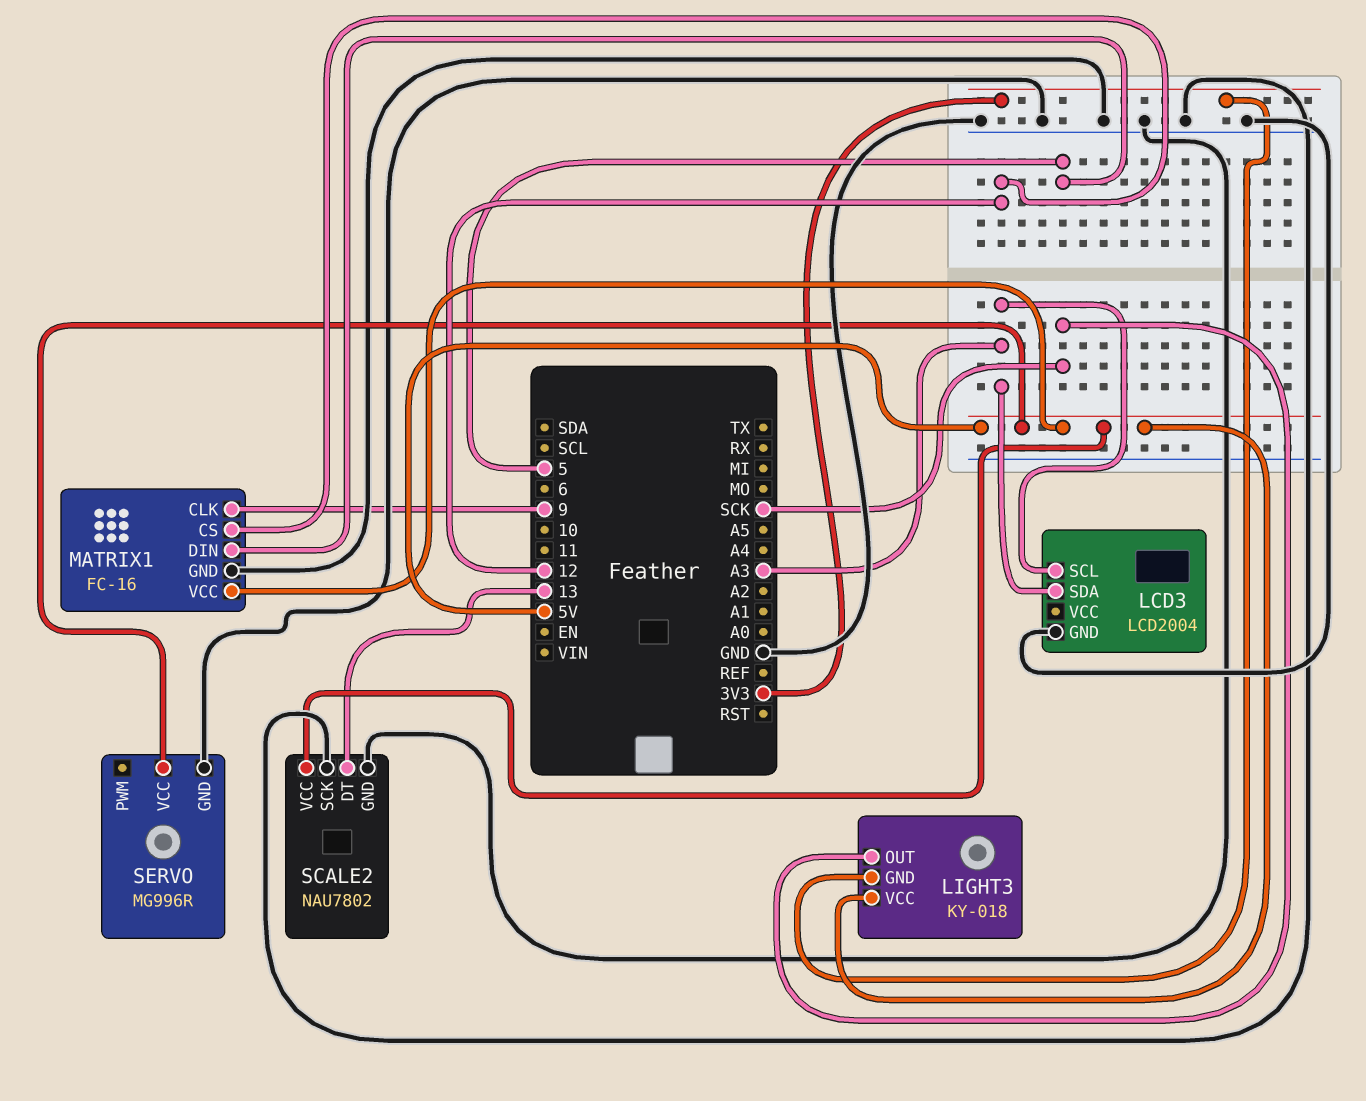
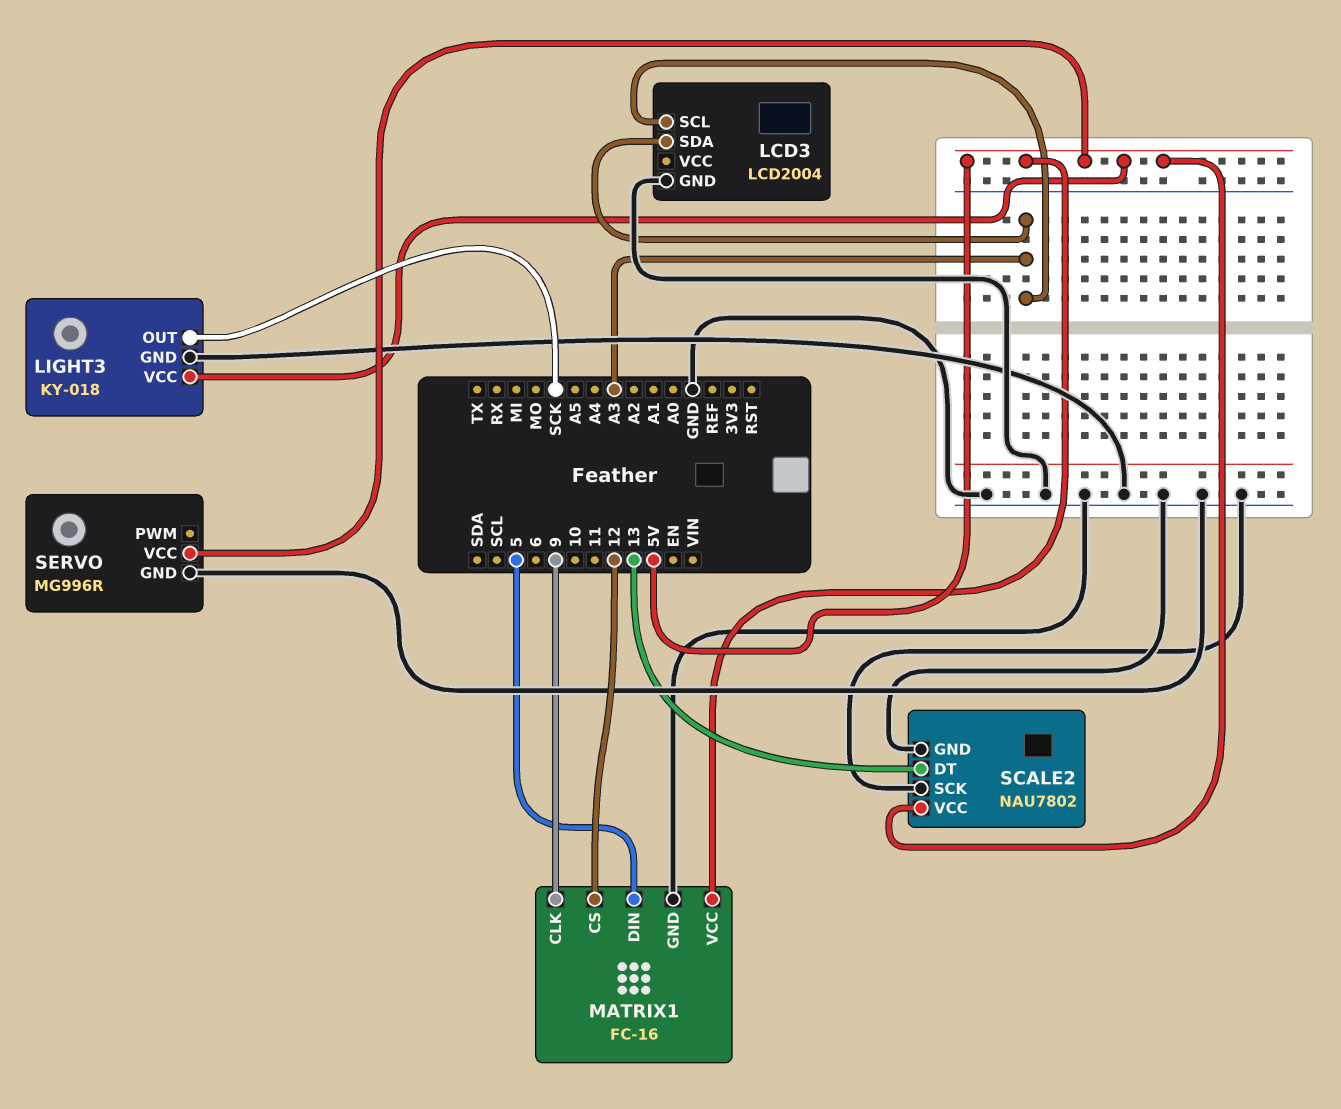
LIGHT3 pin GND: 3V3 -> GND

